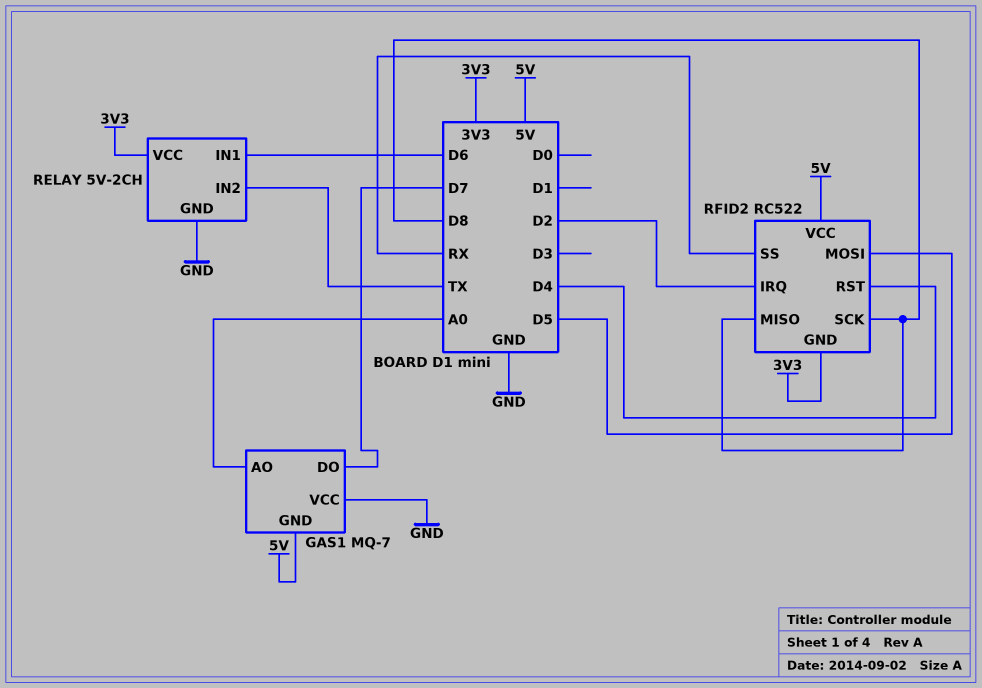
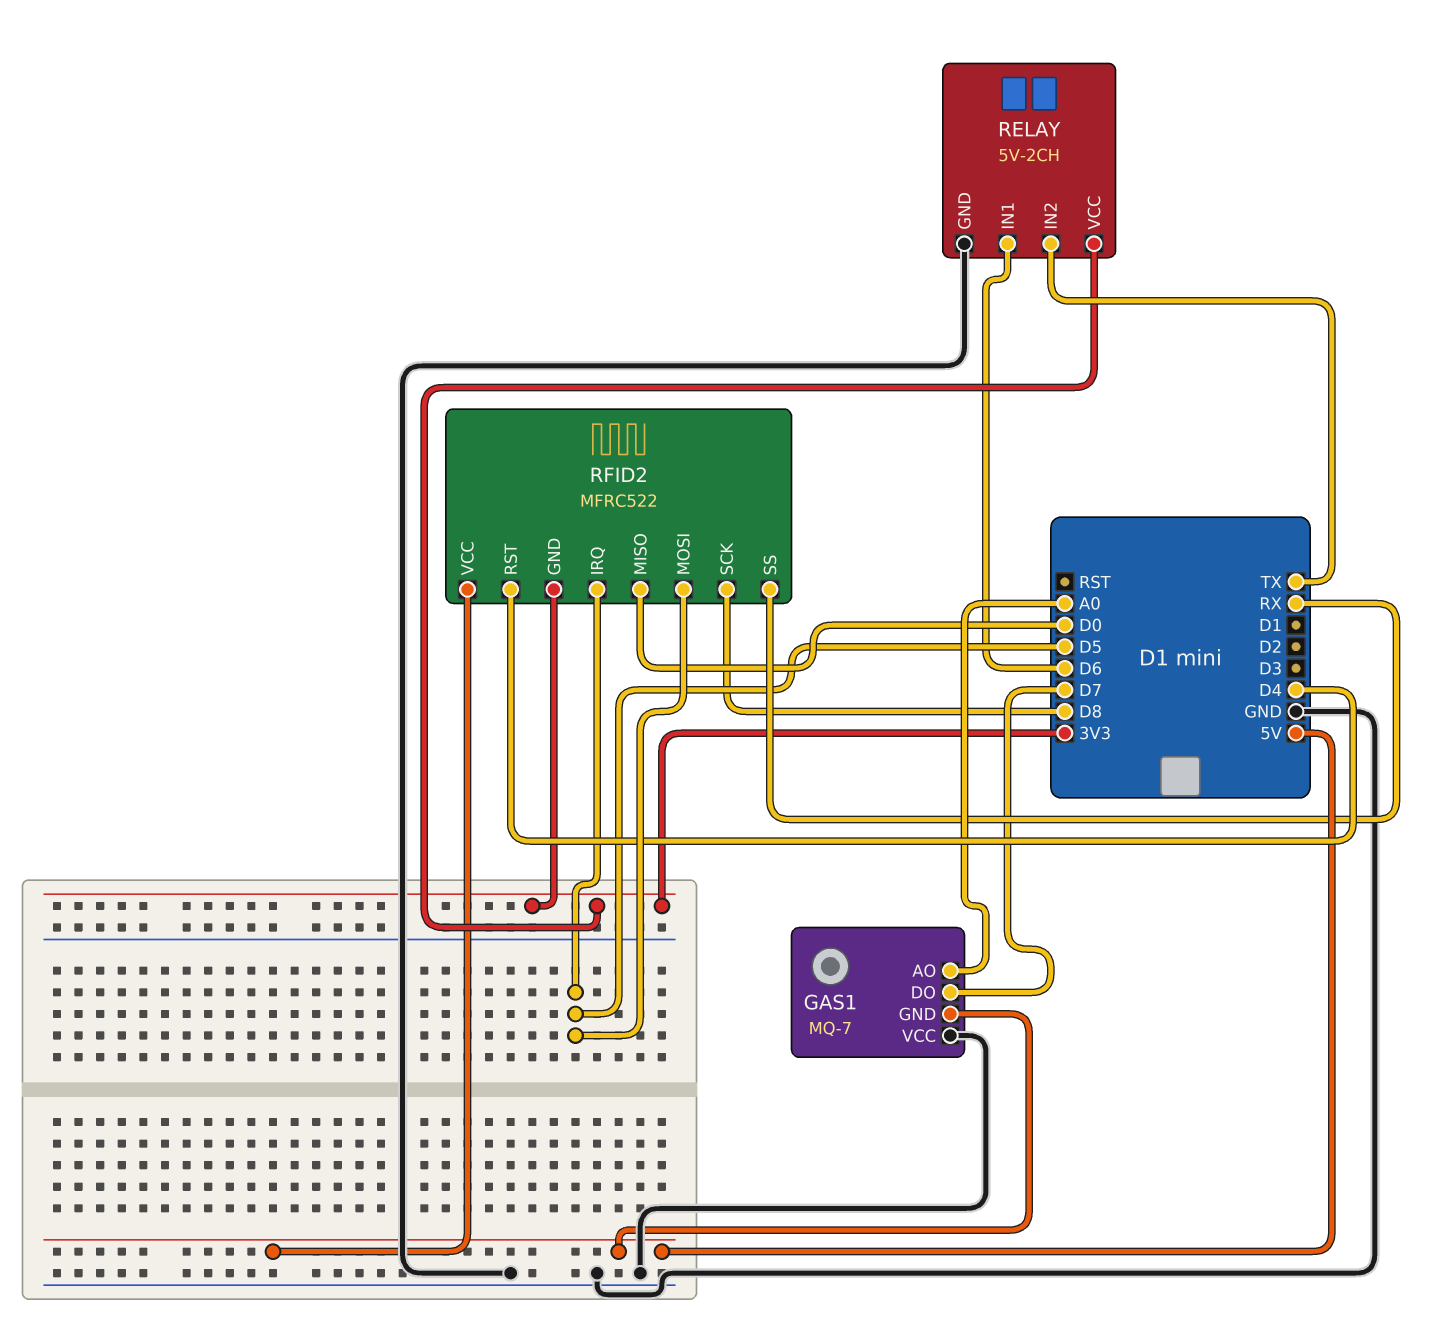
RFID2: RC522 -> MFRC522
RFID2 pin IRQ: D2 -> D5
RFID2 pin MISO: D8 -> D0

